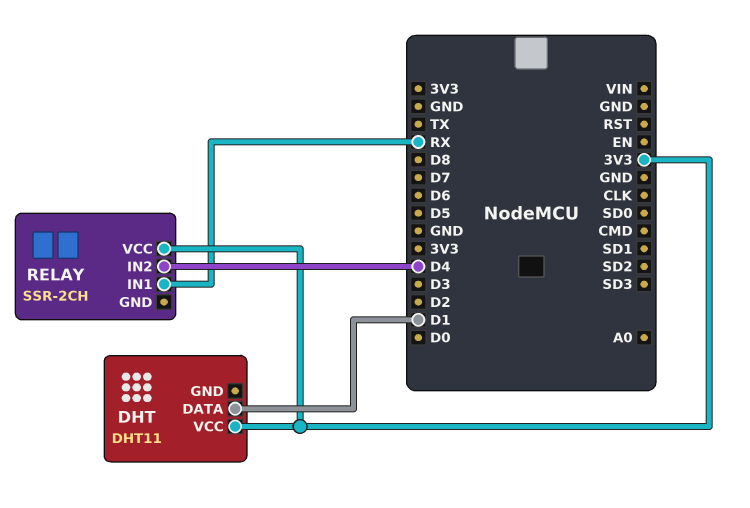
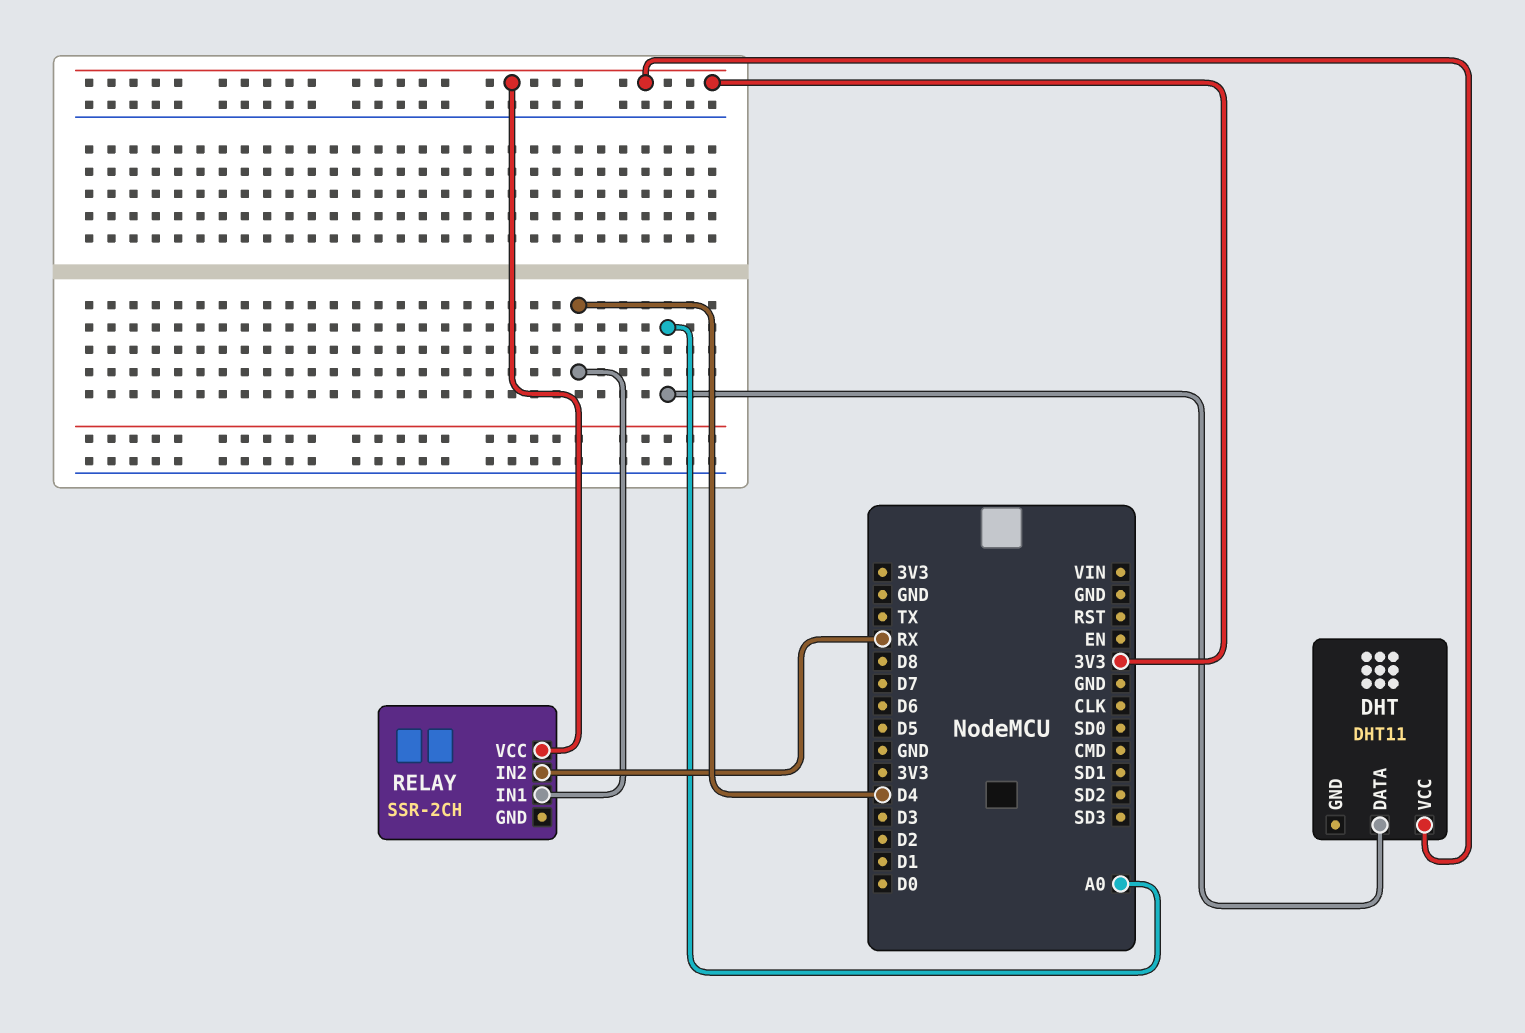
DHT pin DATA: D1 -> A0
RELAY pin IN1: RX -> D4
RELAY pin IN2: D4 -> RX

